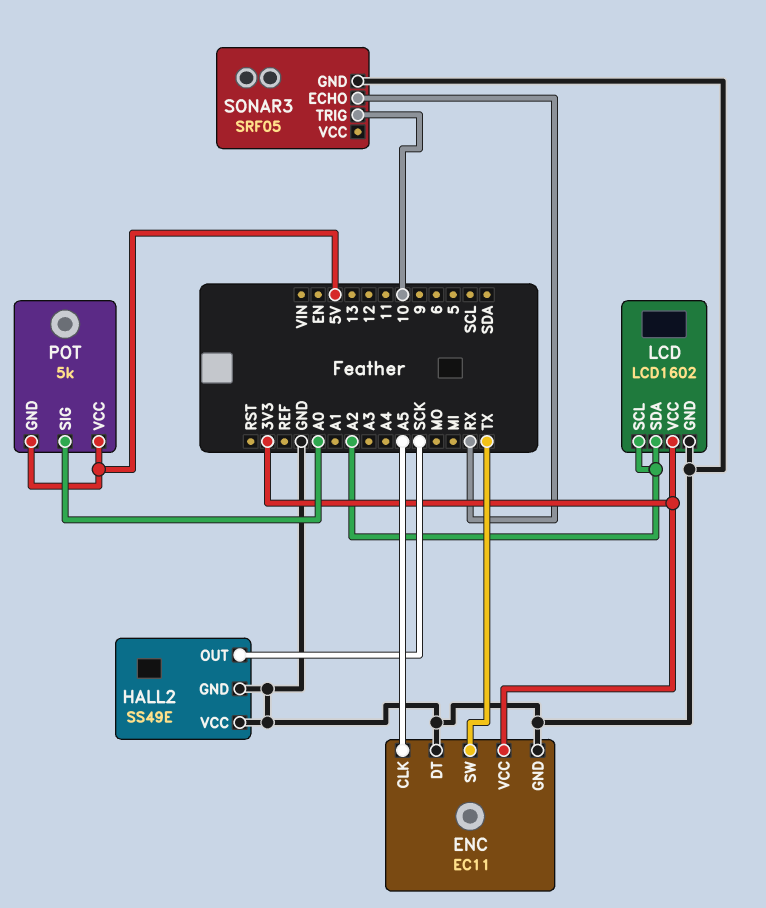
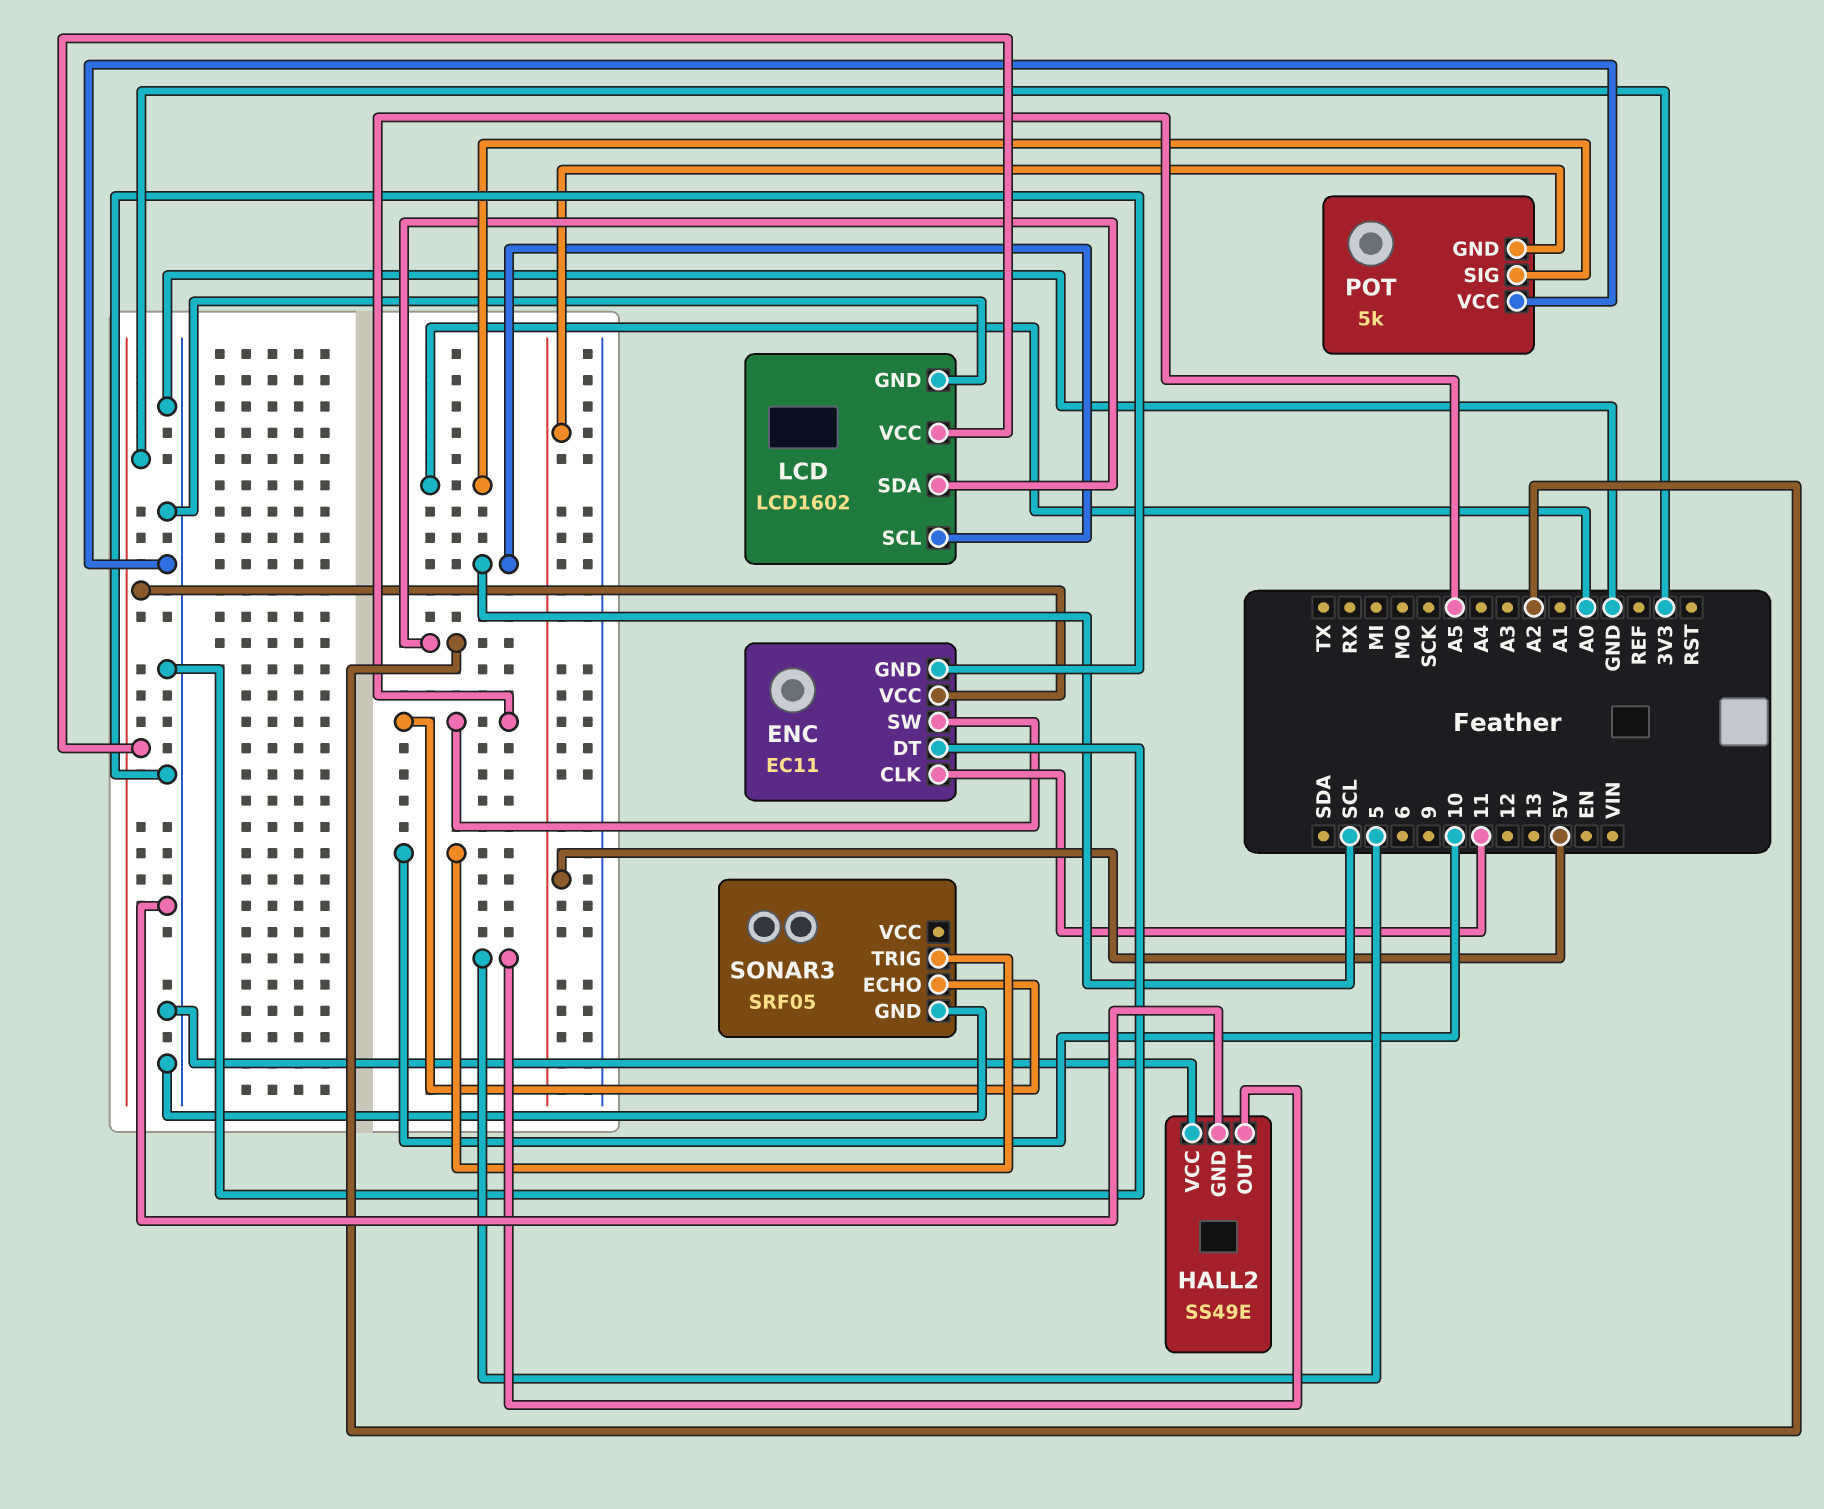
ENC pin CLK: A5 -> 11
ENC pin SW: TX -> A5
HALL2 pin OUT: SCK -> 5
LCD pin SCL: A2 -> SCL
POT pin VCC: 5V -> GND
SONAR3 pin ECHO: RX -> A5

